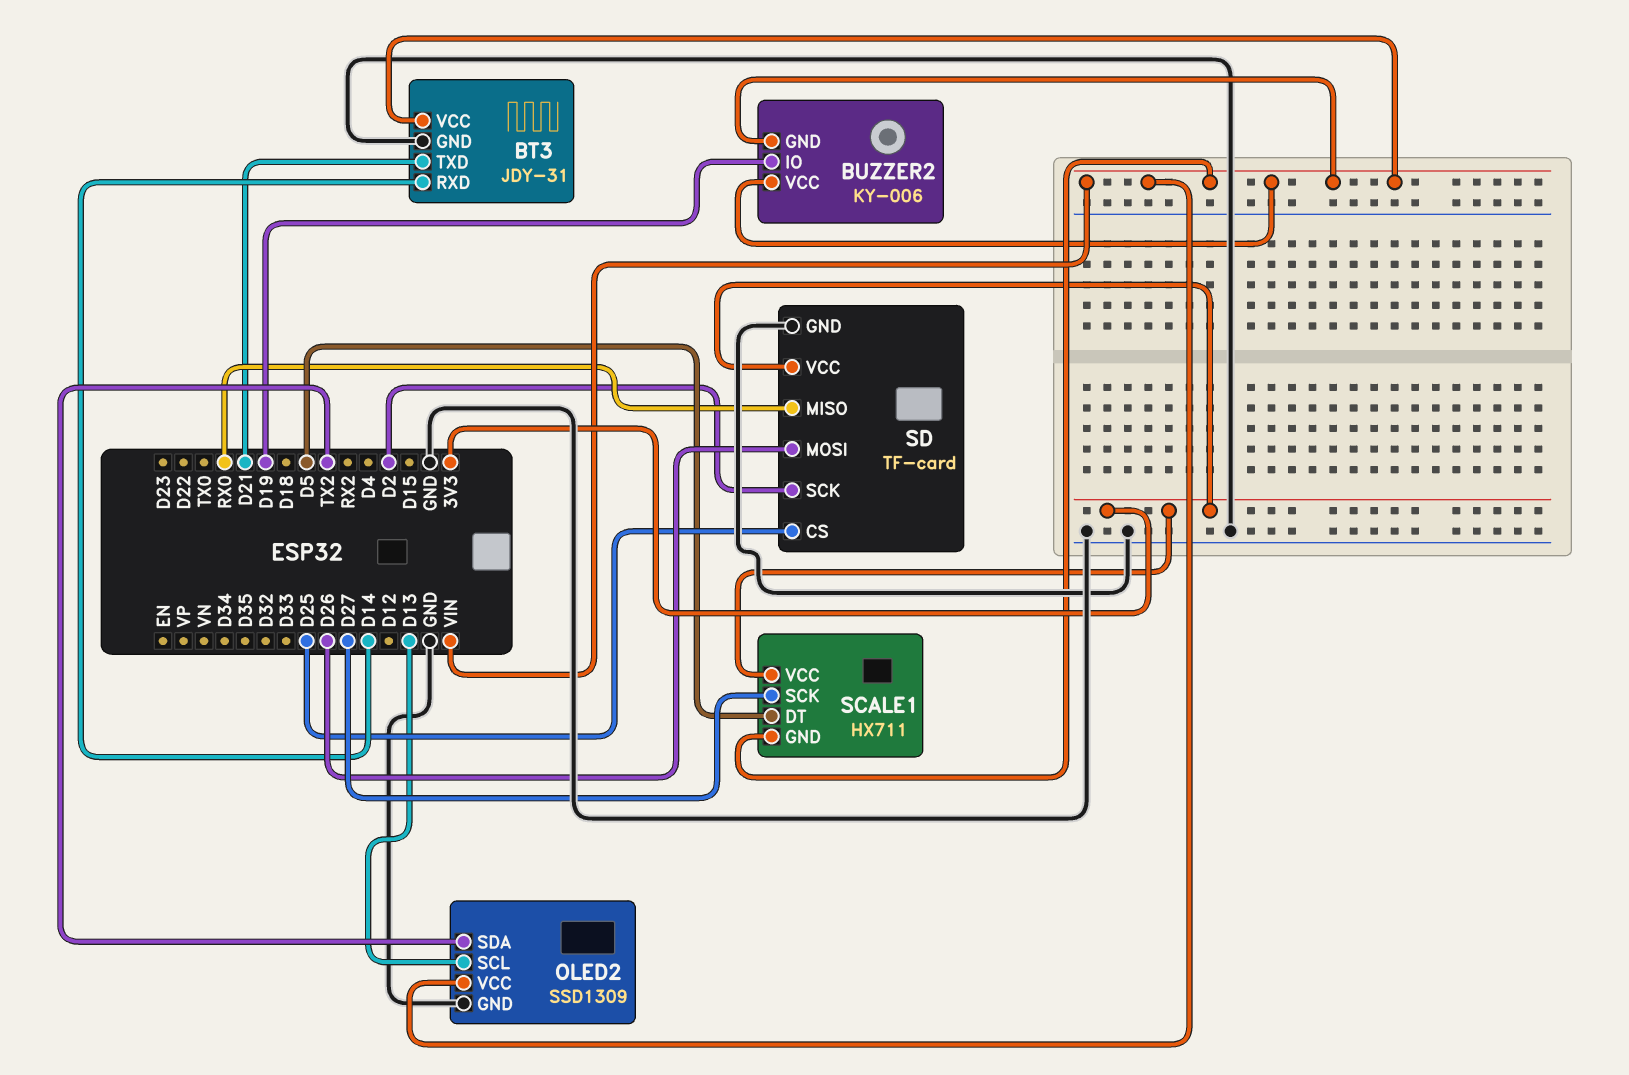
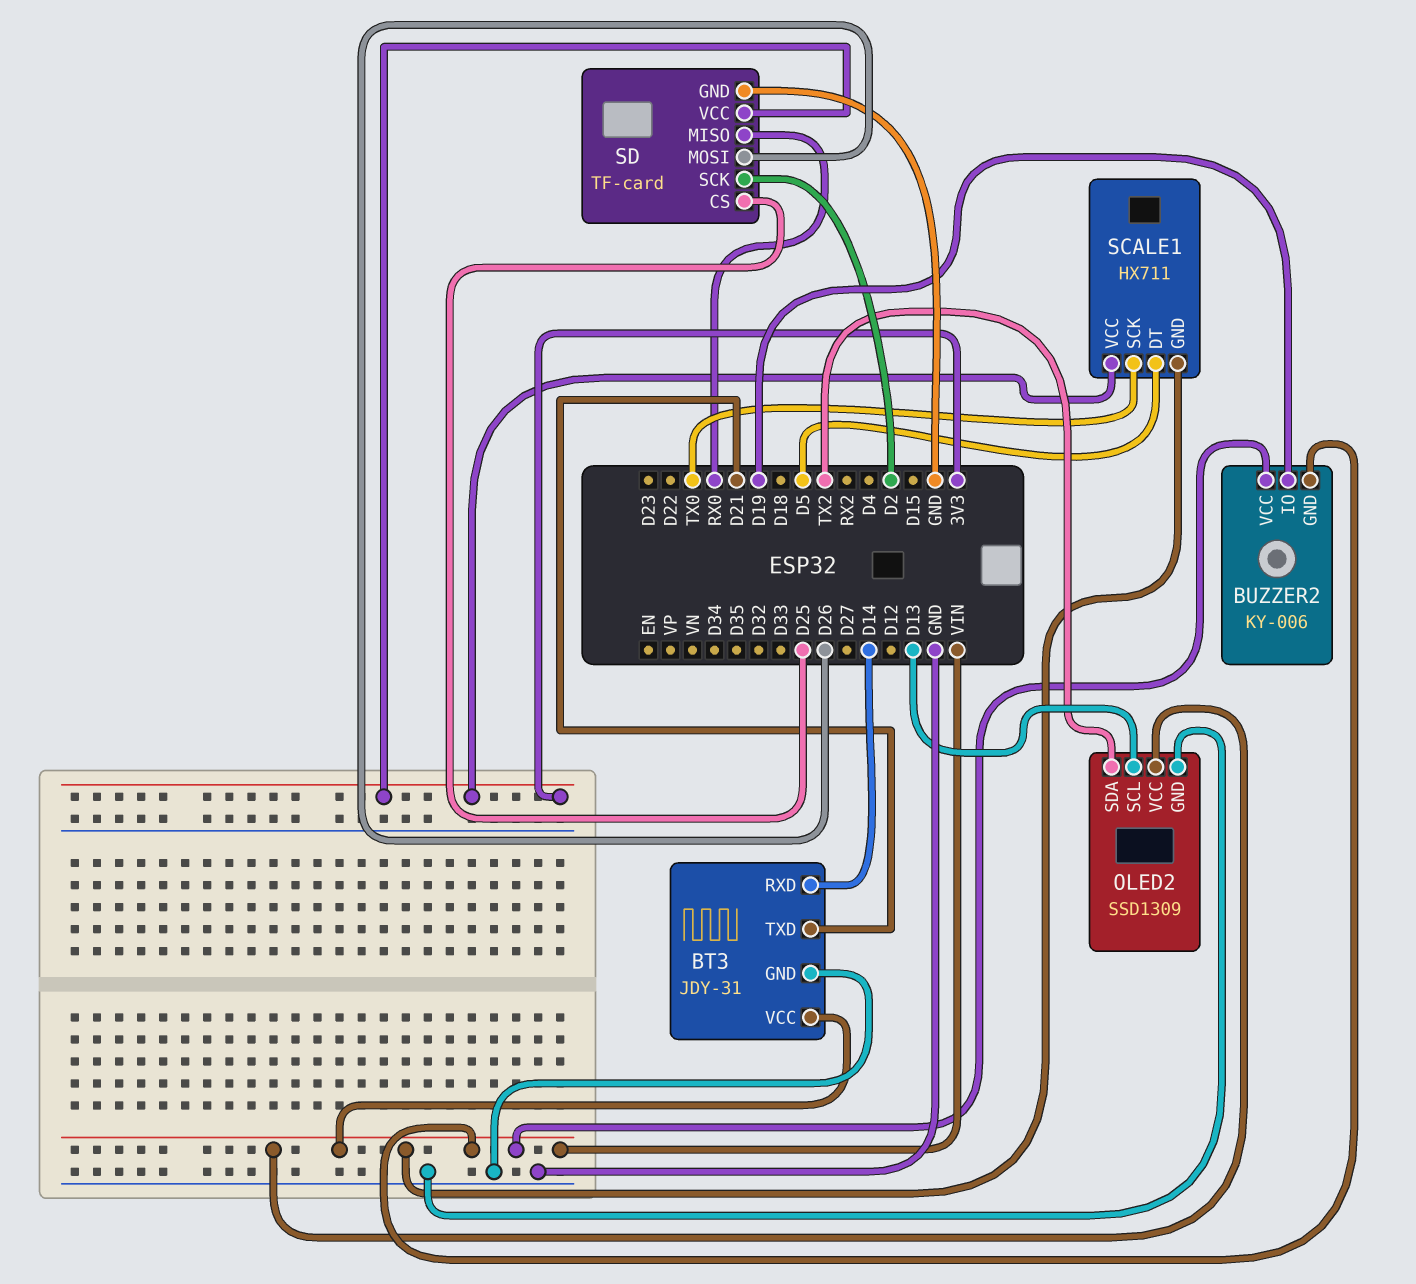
SCALE1 pin SCK: D27 -> TX0

